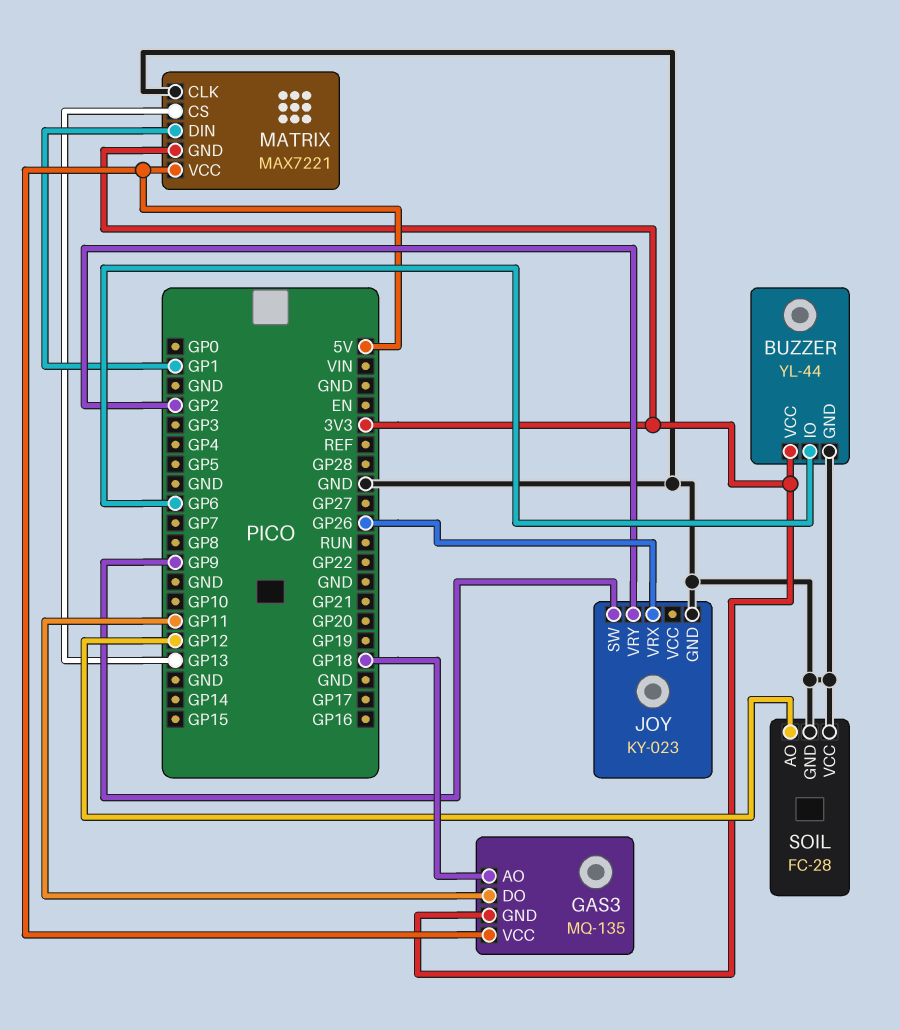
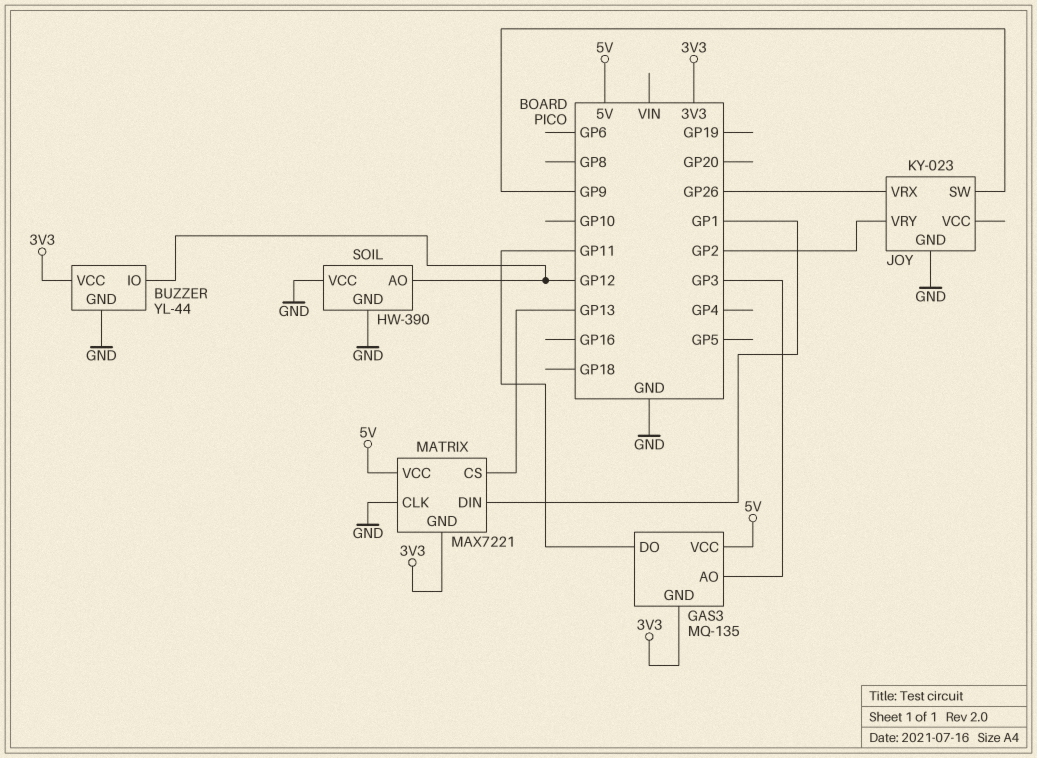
BUZZER pin IO: GP6 -> GP12
GAS3 pin AO: GP18 -> GP3
SOIL: FC-28 -> HW-390

